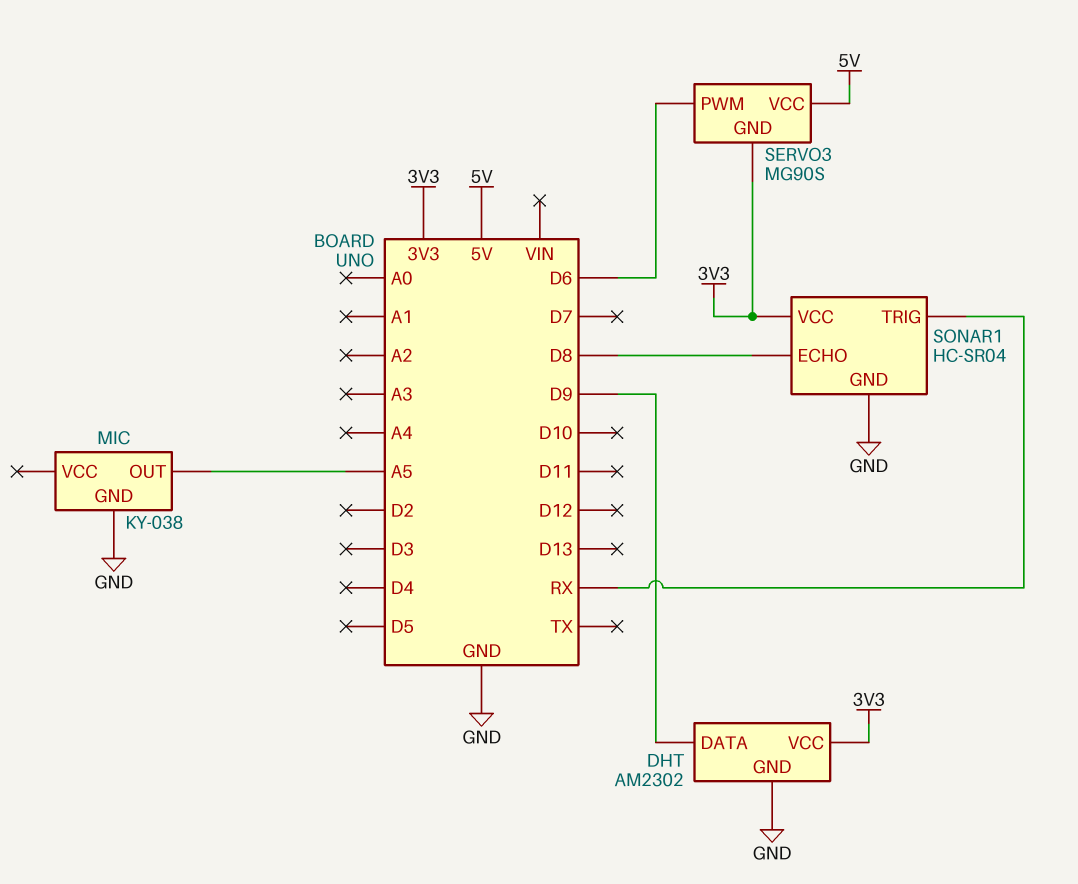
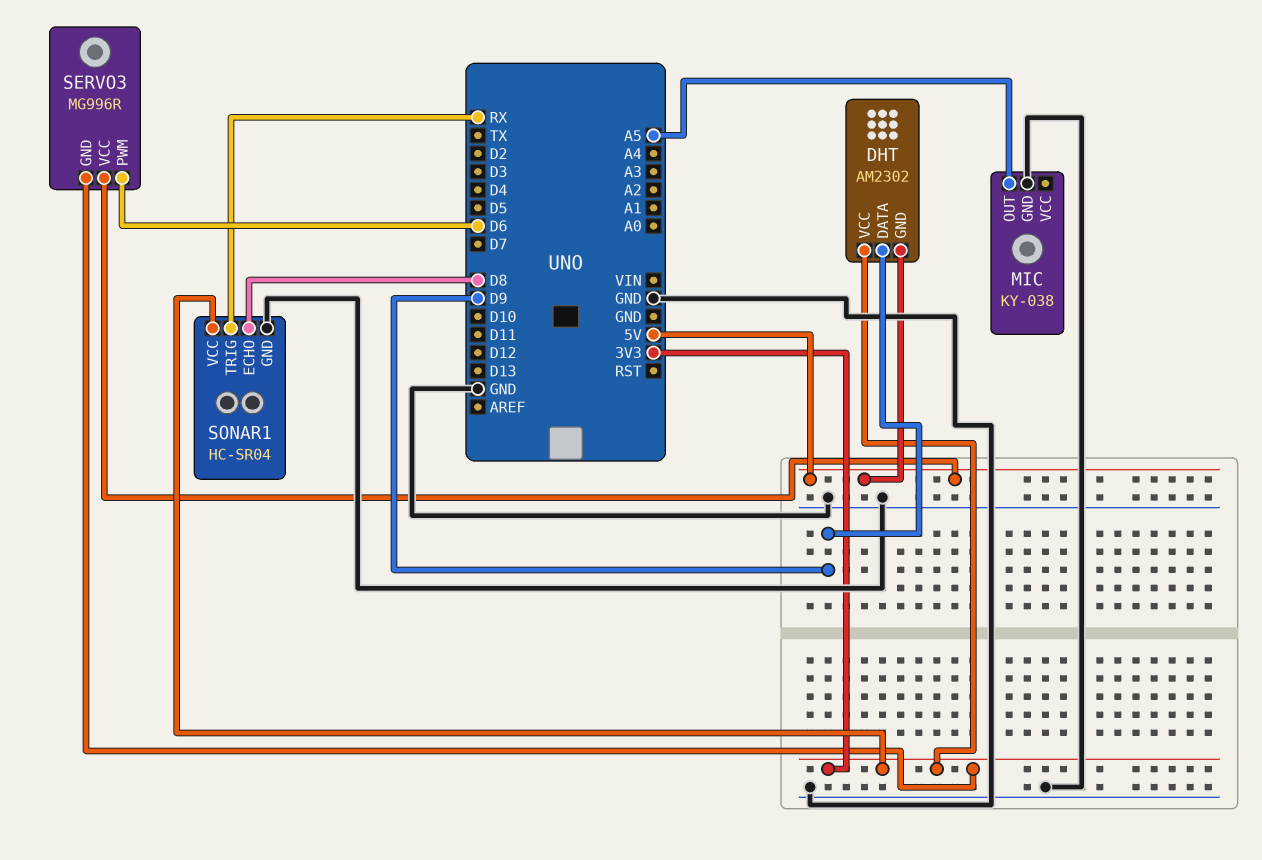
DHT pin GND: GND -> 5V
SERVO3: MG90S -> MG996R

